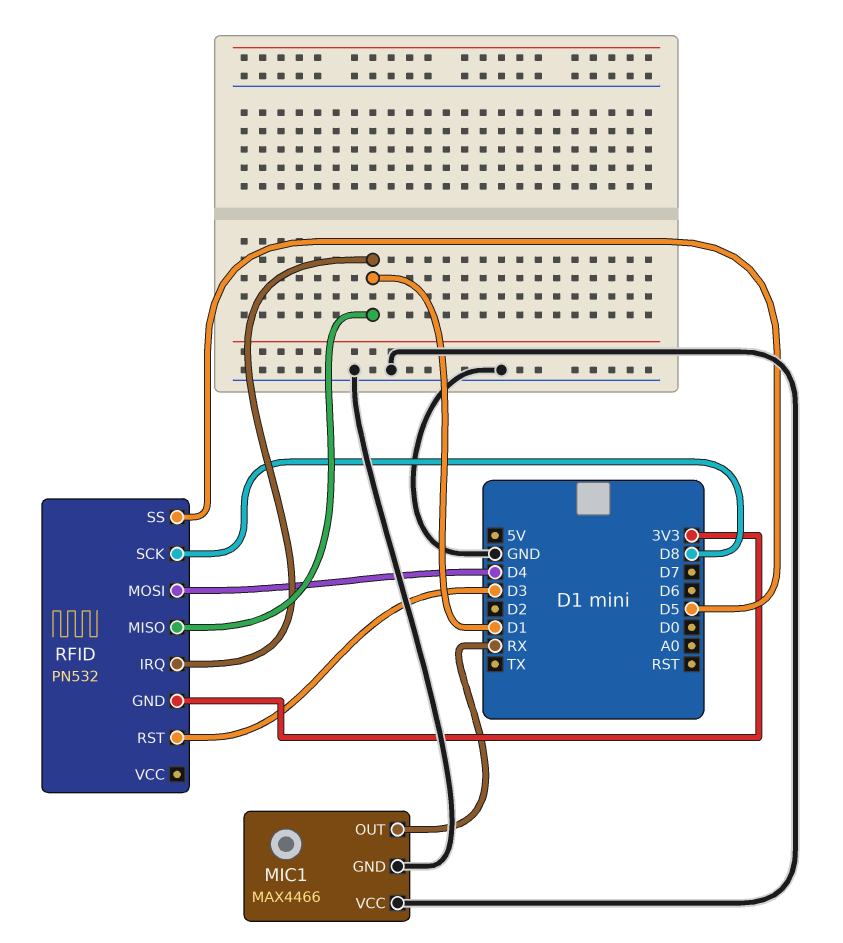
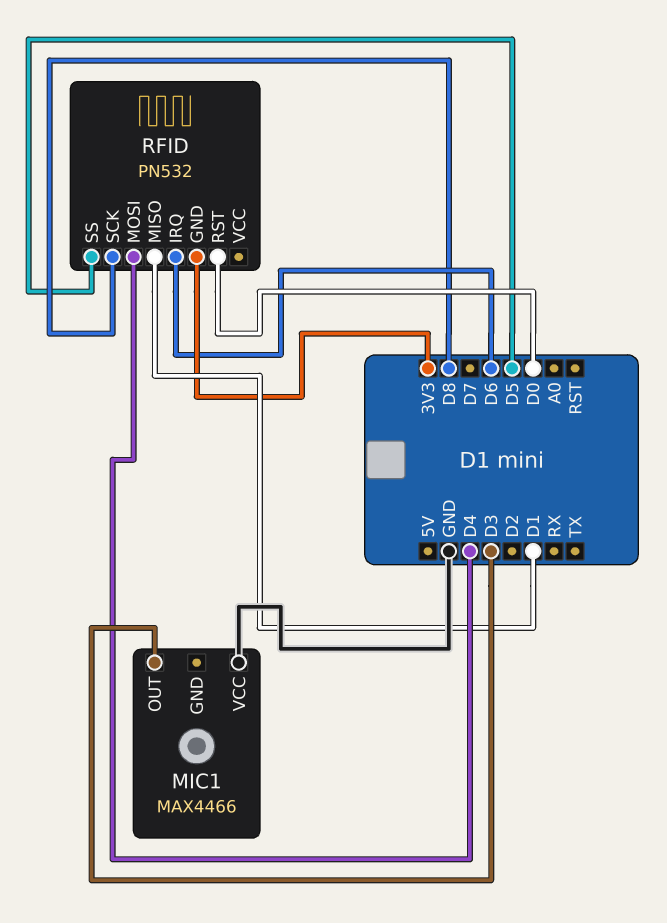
MIC1 pin GND: GND -> none
MIC1 pin OUT: RX -> D3
RFID pin IRQ: D1 -> D6
RFID pin RST: D3 -> D0

